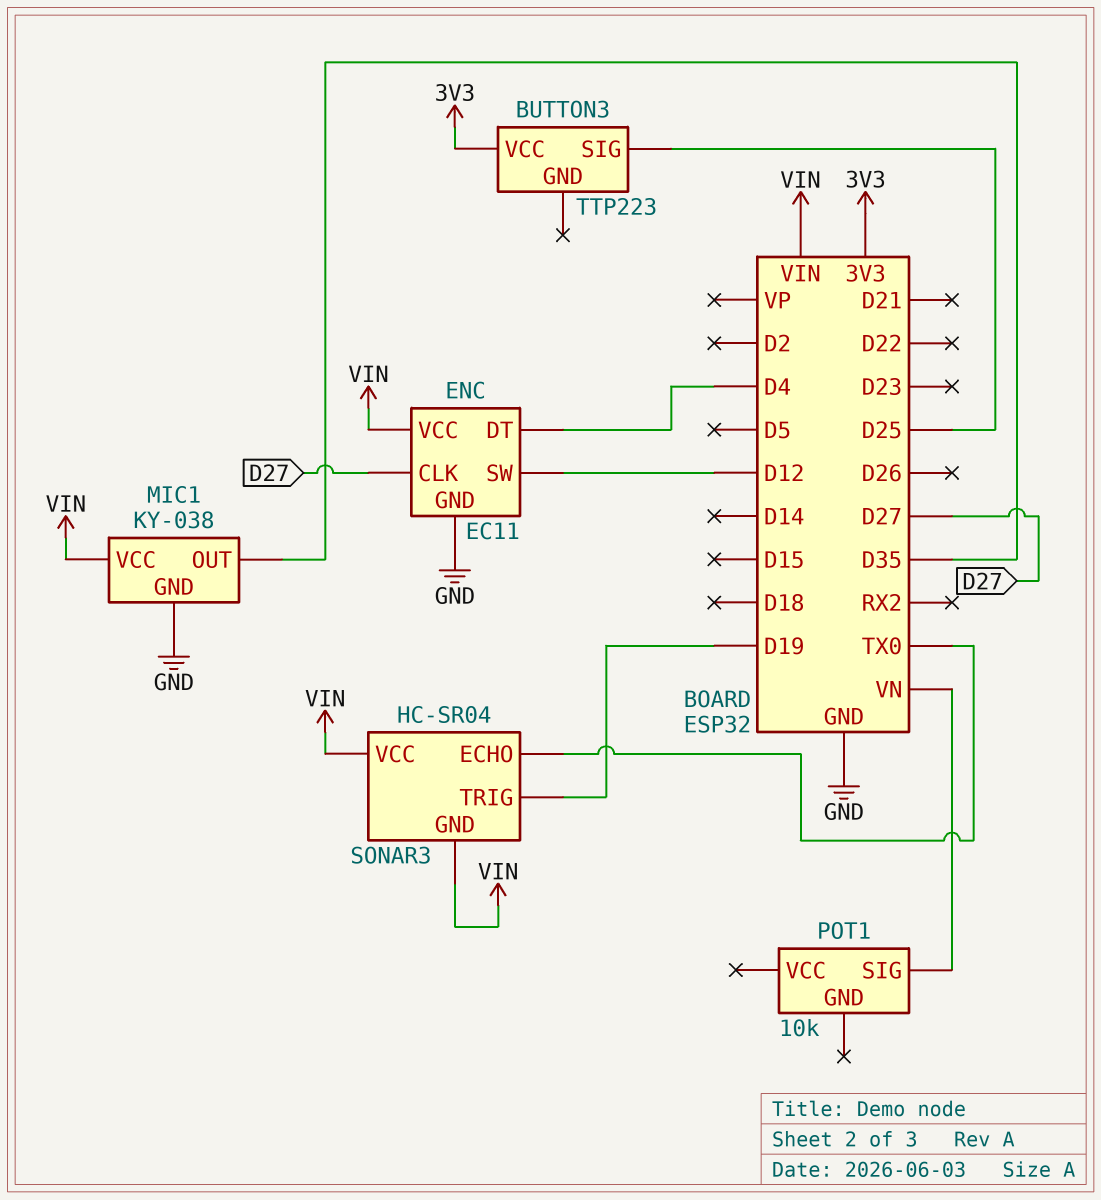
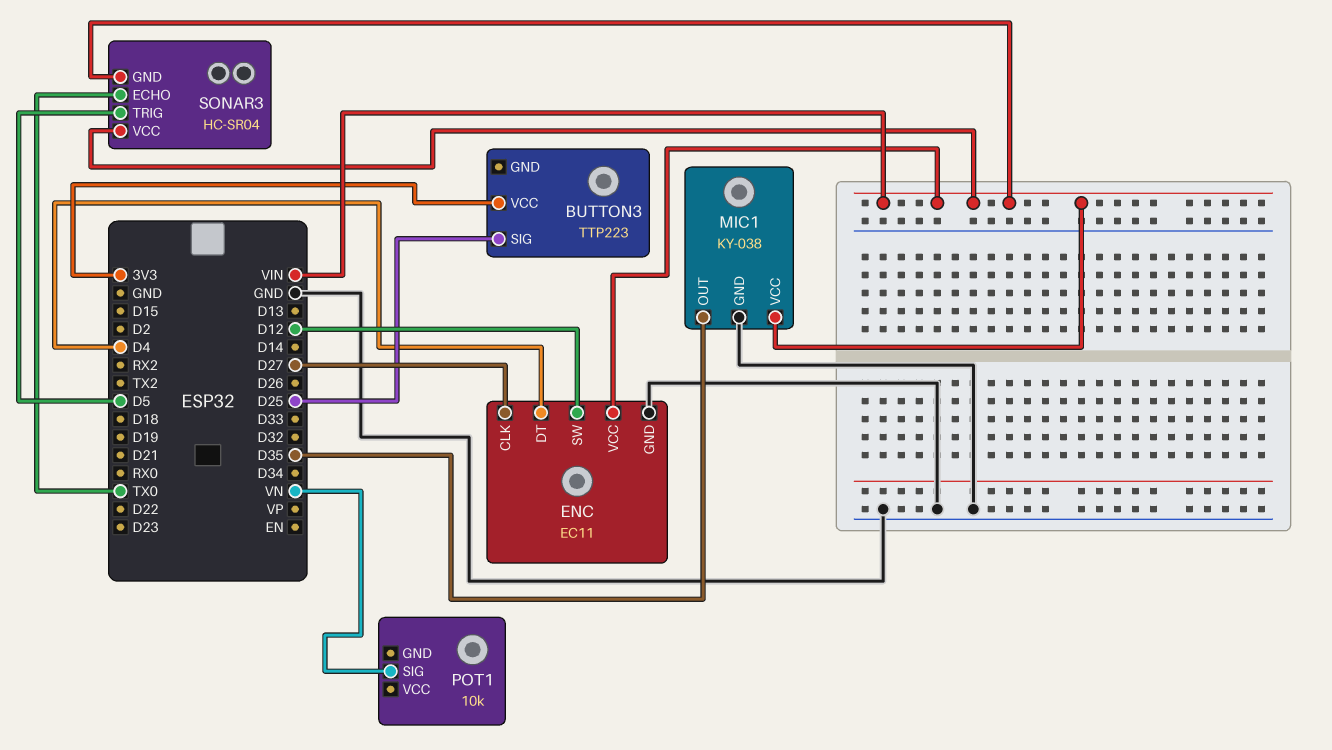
SONAR3 pin TRIG: D19 -> D5

